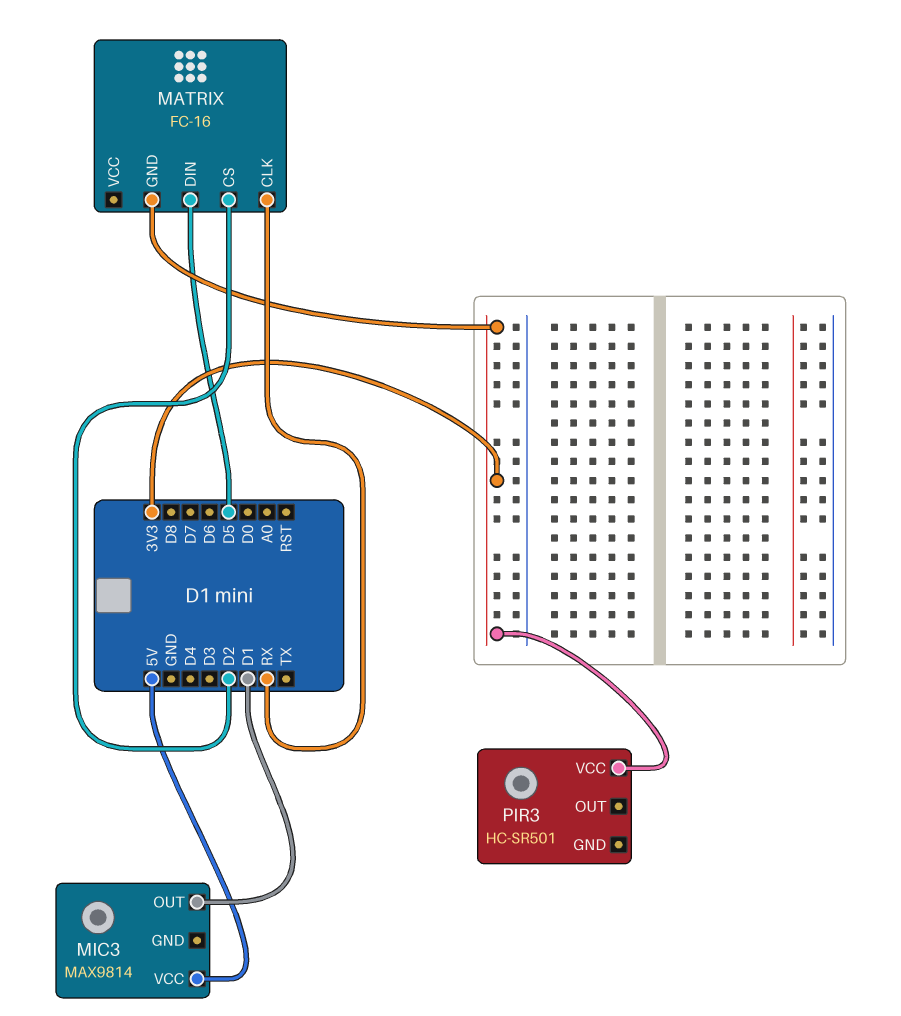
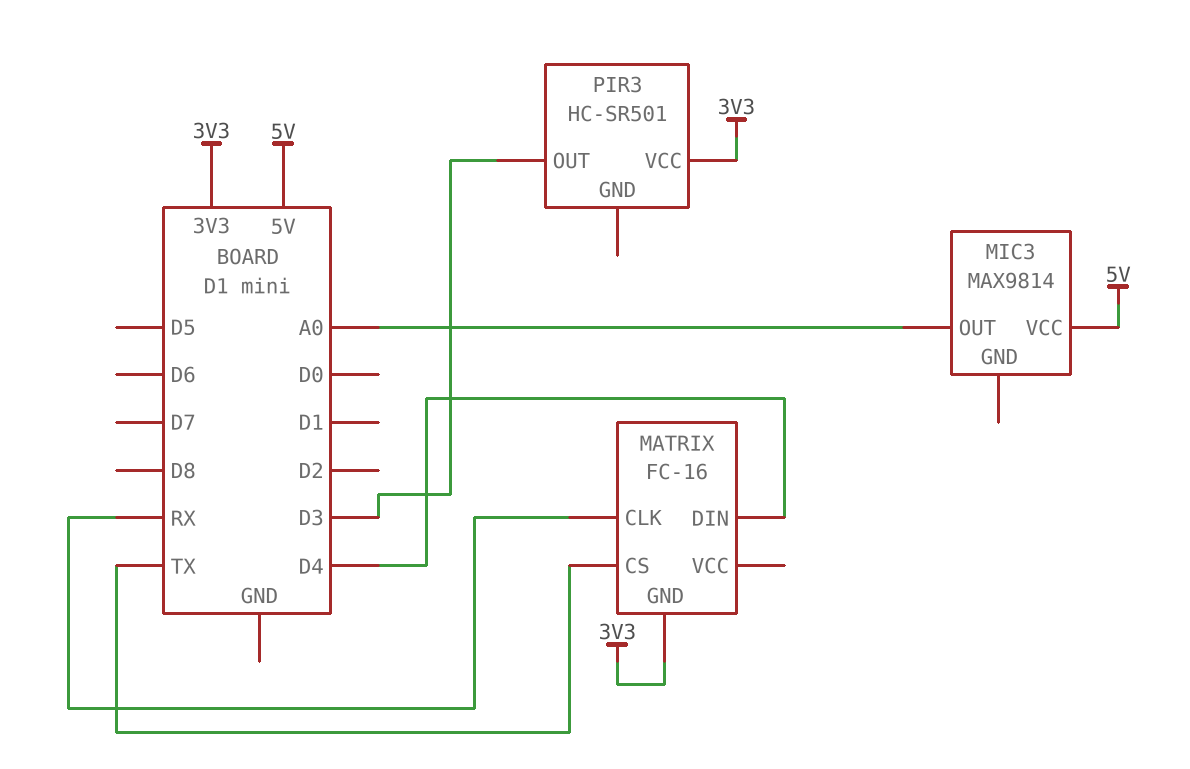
MATRIX pin CS: D2 -> TX
MATRIX pin DIN: D5 -> D4
MIC3 pin OUT: D1 -> A0
PIR3 pin OUT: none -> D3

